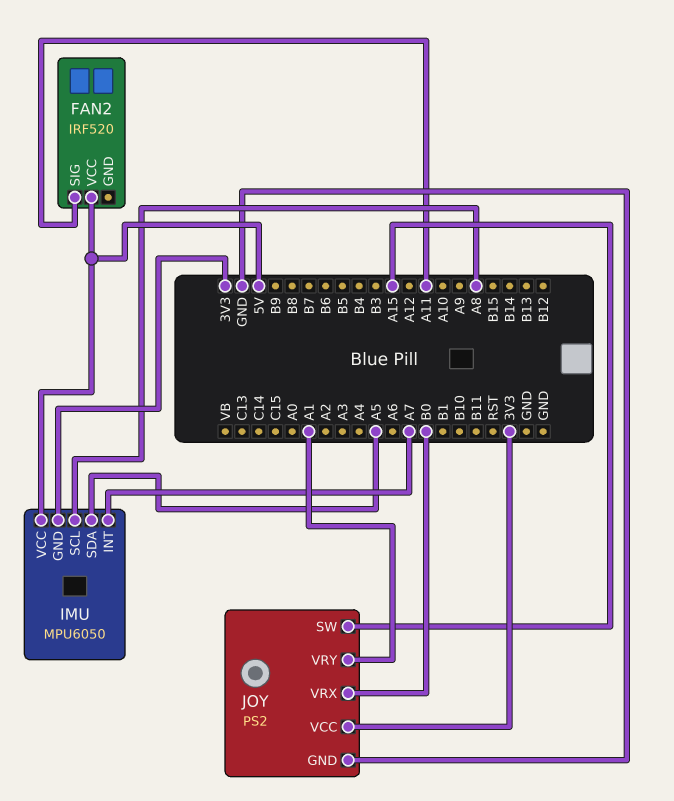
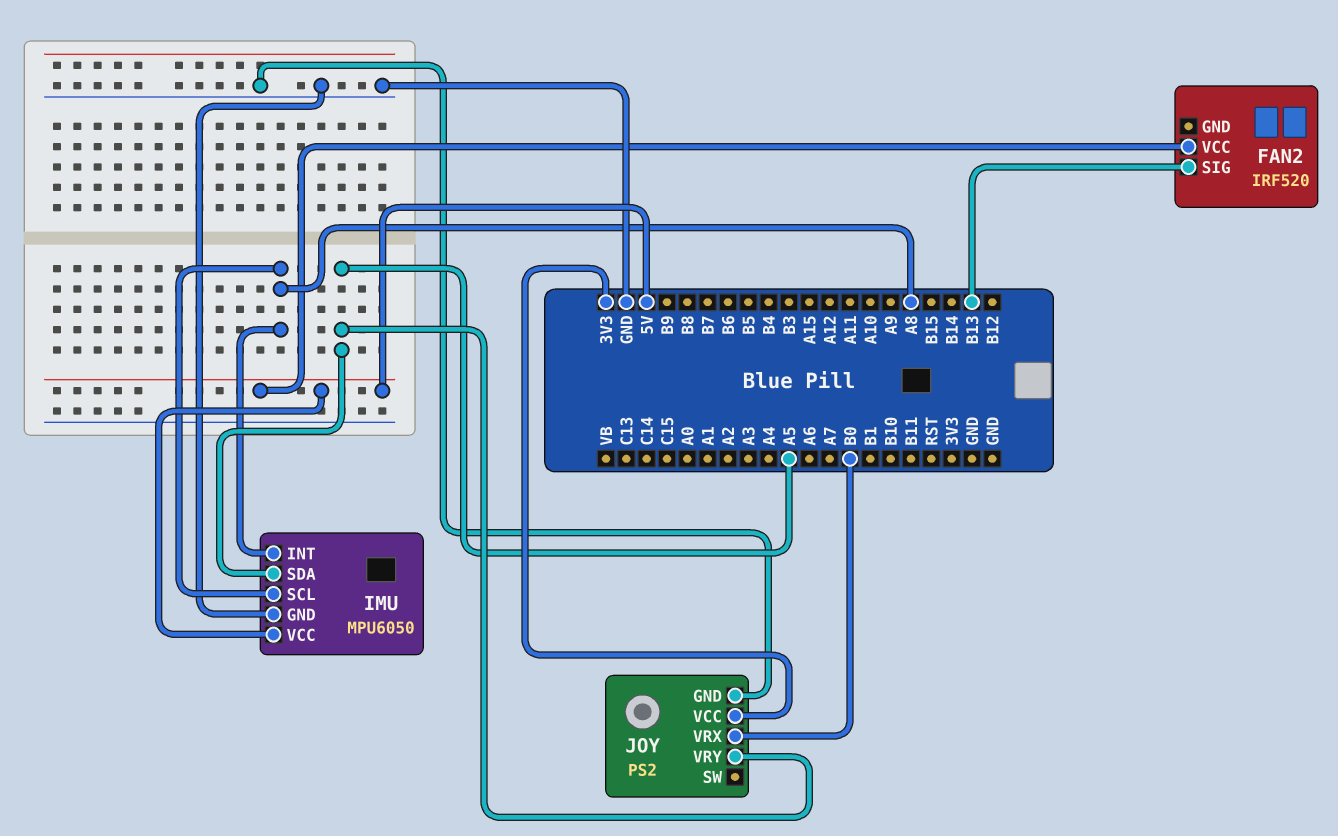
FAN2 pin SIG: A11 -> B13
IMU pin GND: 3V3 -> GND
IMU pin INT: A7 -> A8
JOY pin SW: A15 -> none
JOY pin VRY: A1 -> A5

